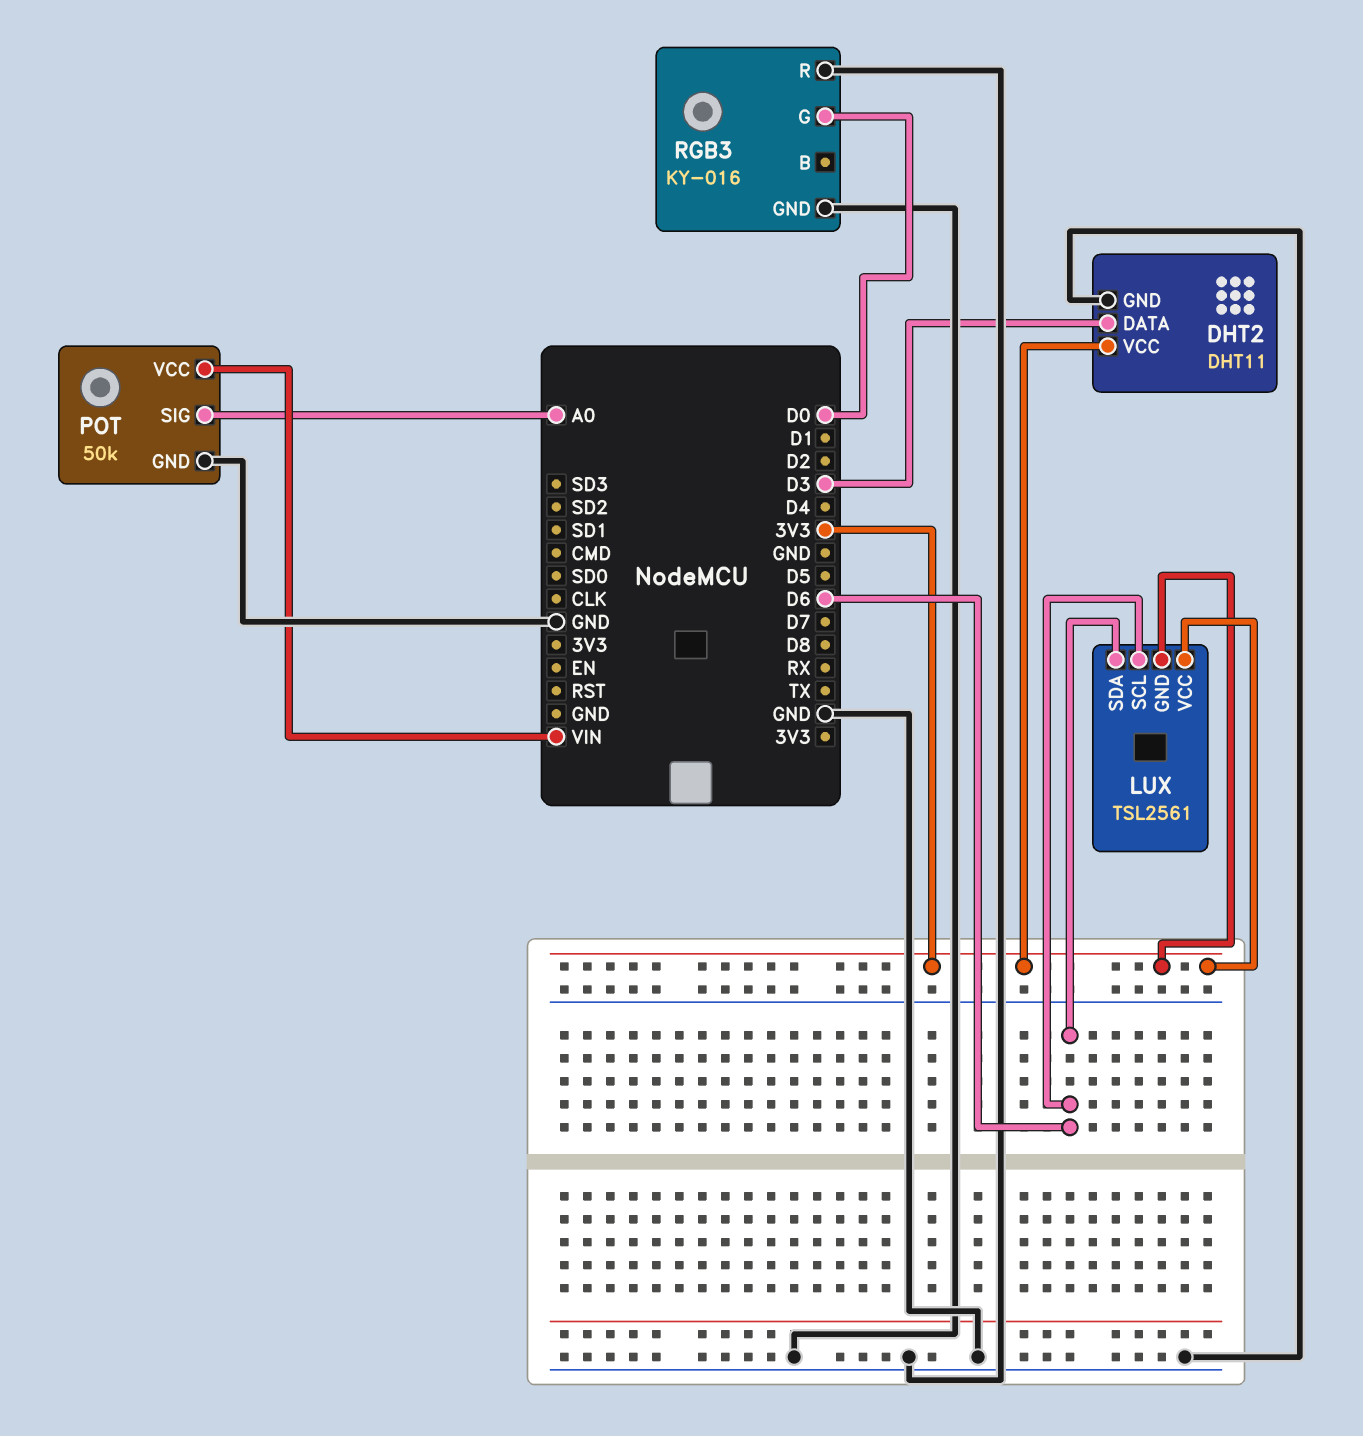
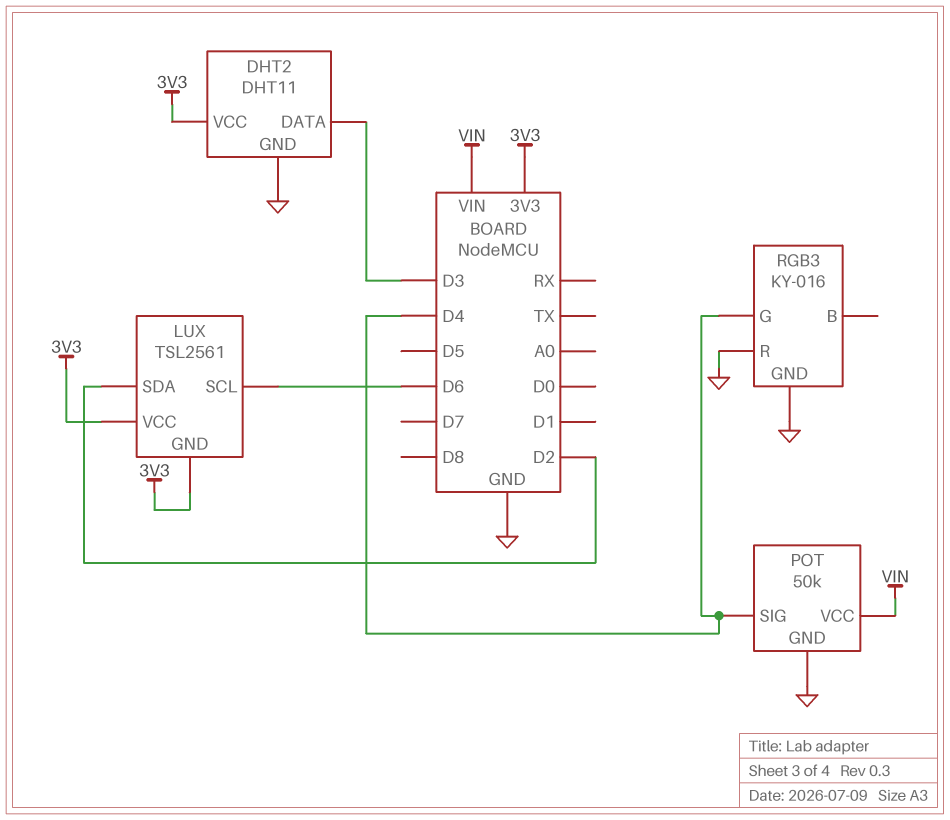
LUX pin SDA: D6 -> D2
POT pin SIG: A0 -> D4
RGB3 pin G: D0 -> D4

